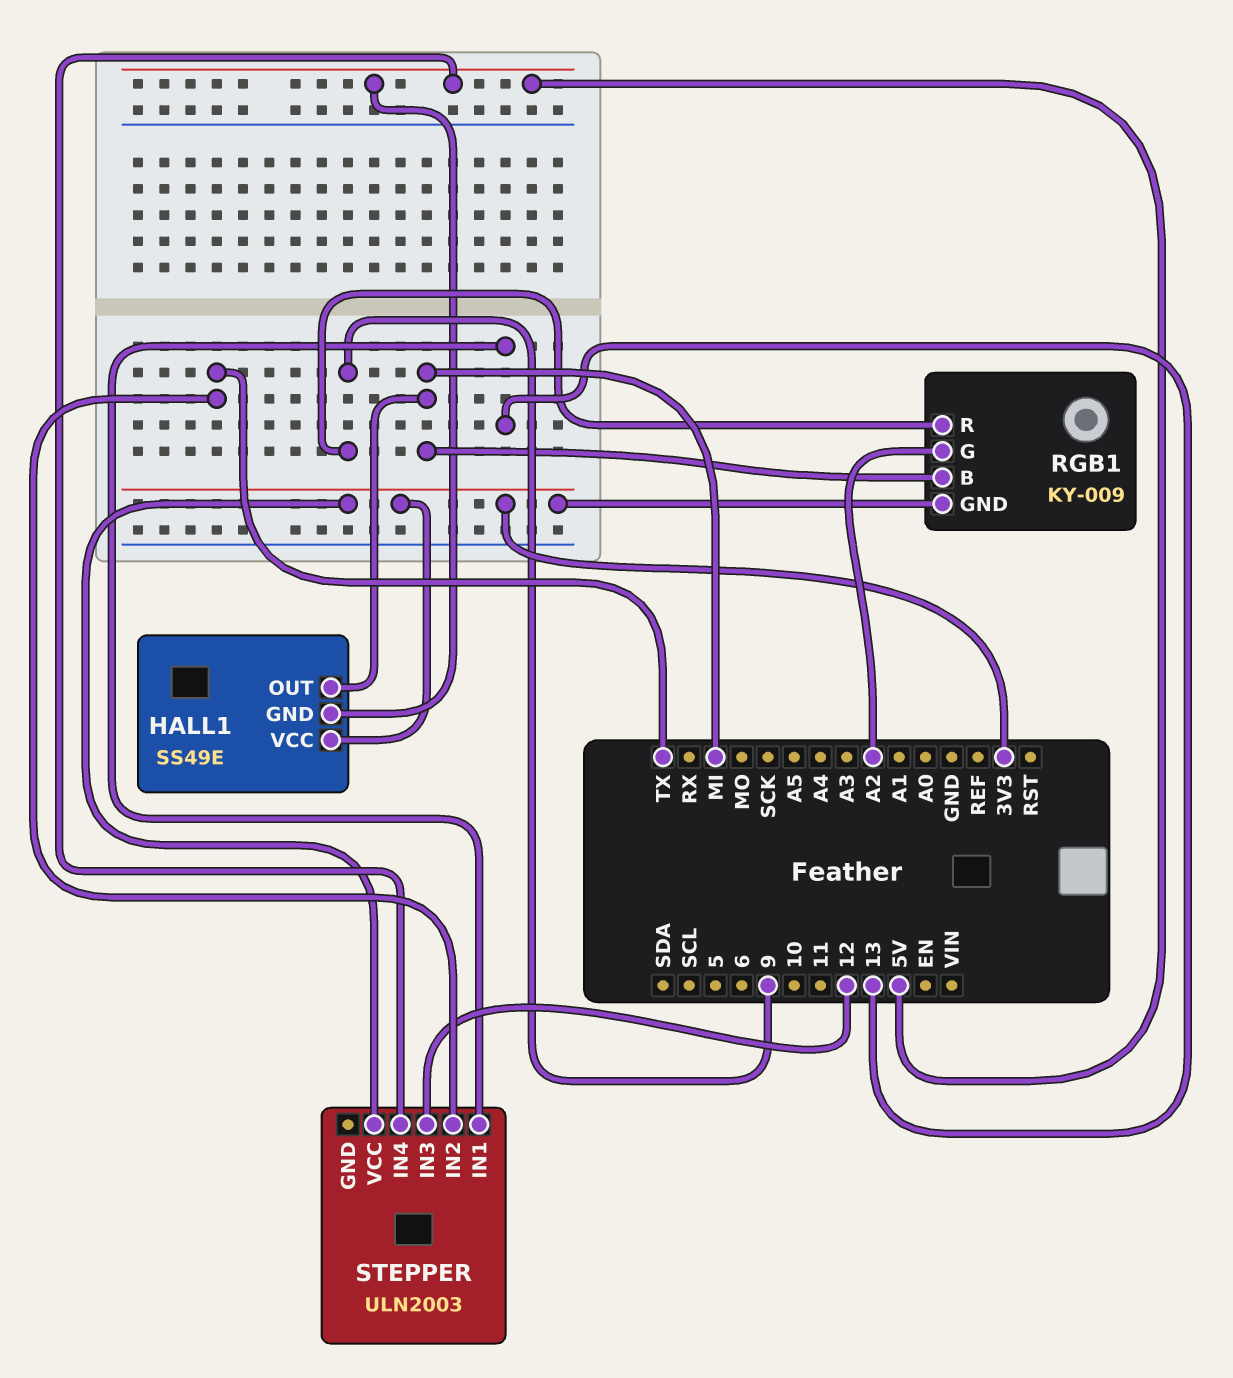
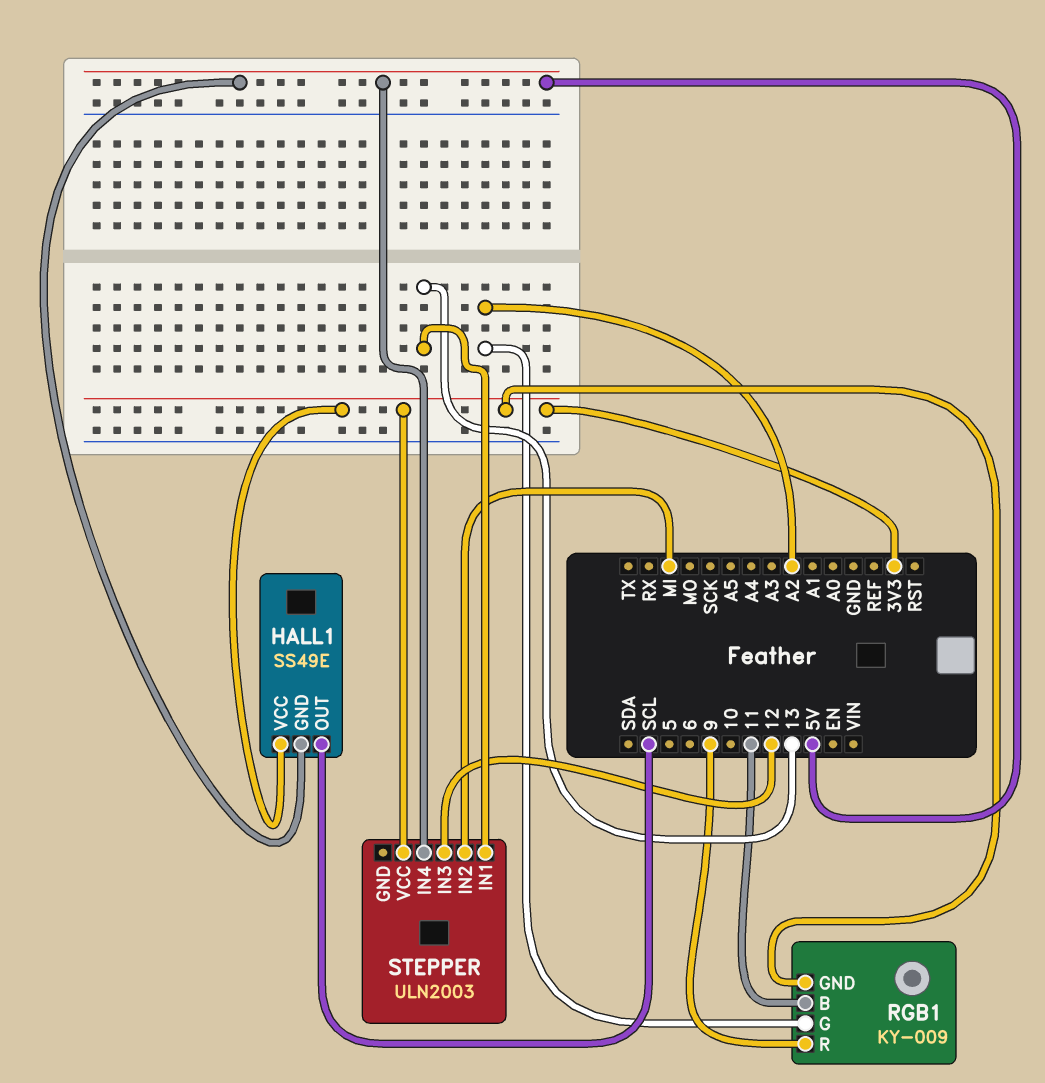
HALL1 pin OUT: MI -> SCL
RGB1 pin B: MI -> 11
STEPPER pin IN2: TX -> MI

